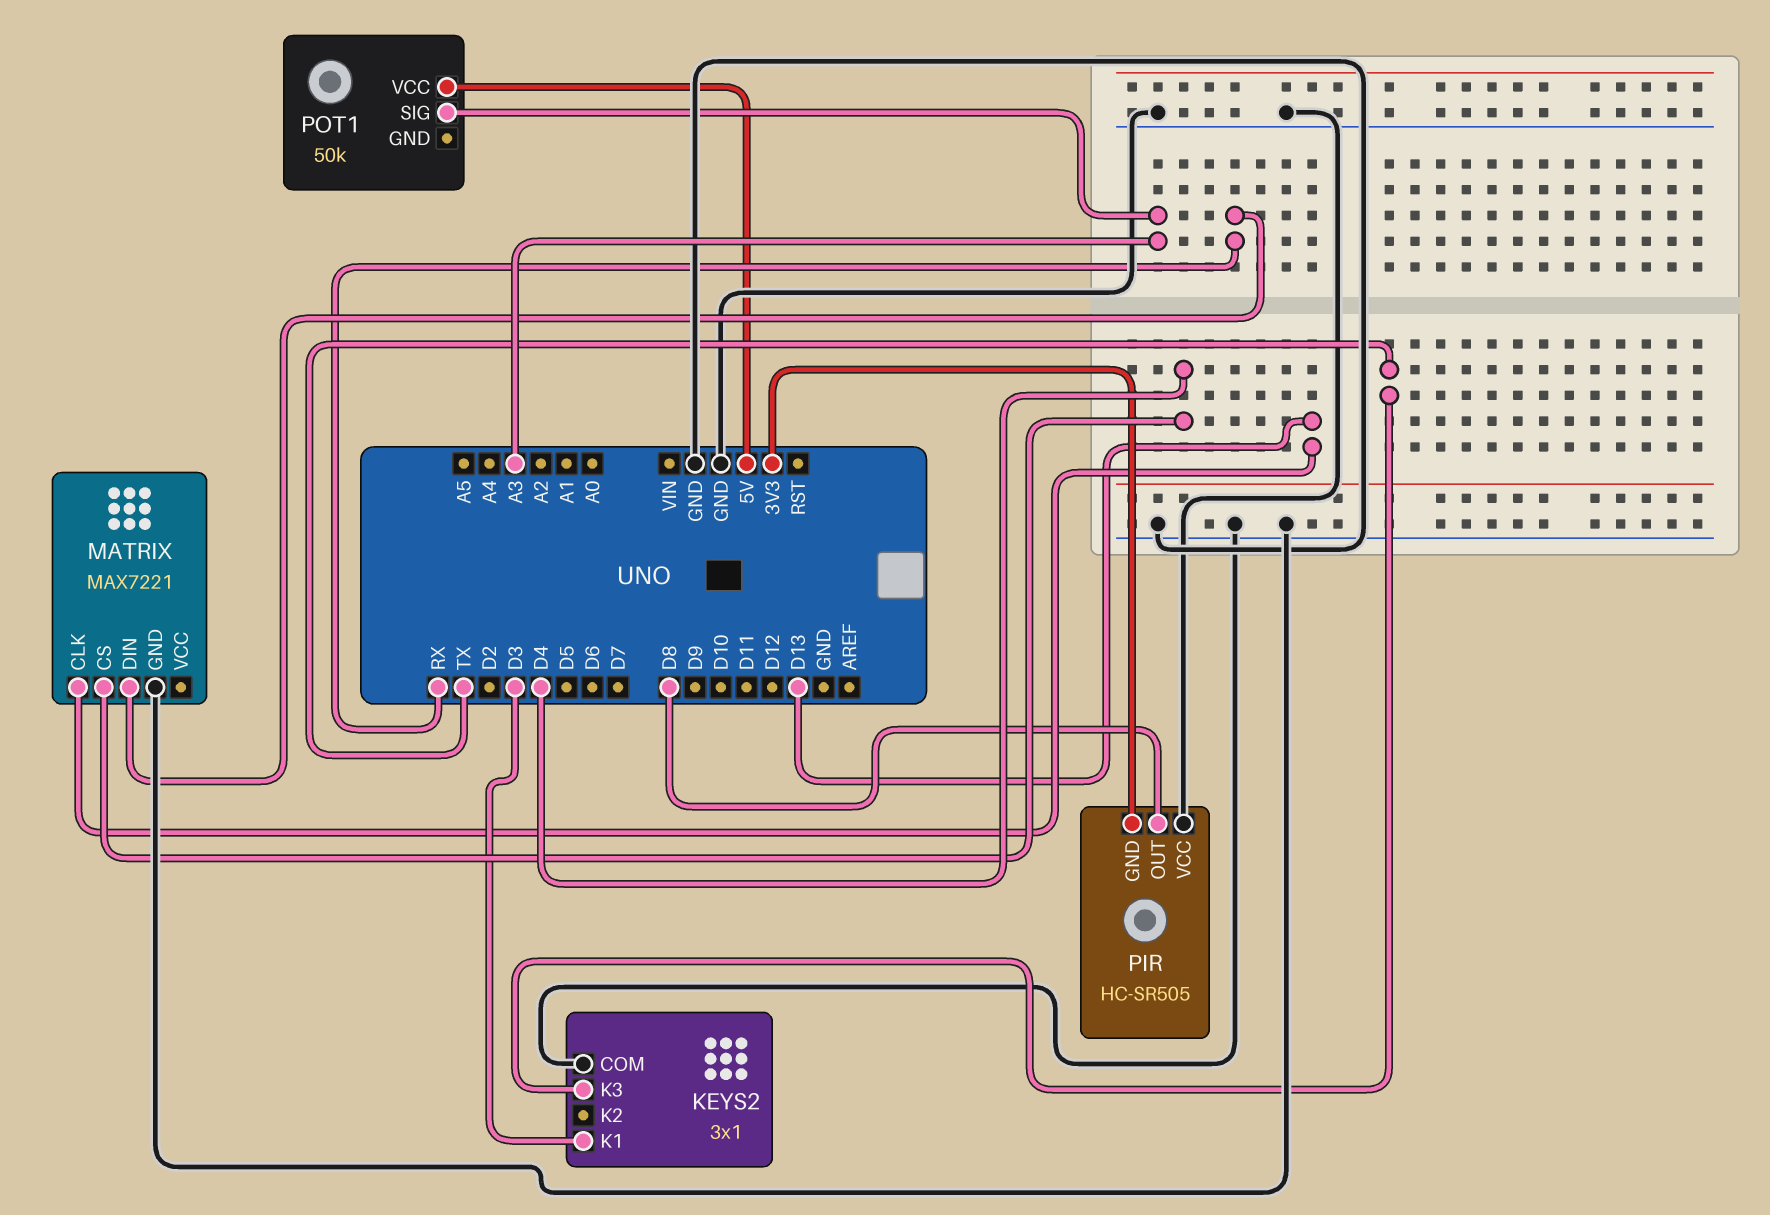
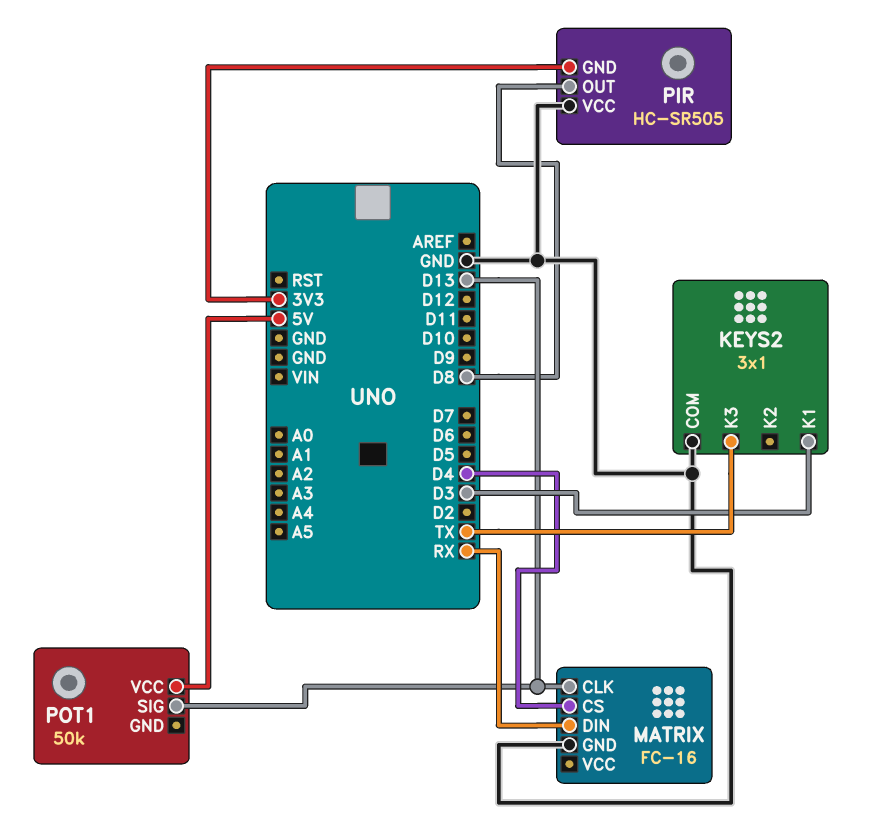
MATRIX: MAX7221 -> FC-16
POT1 pin SIG: A3 -> D13

